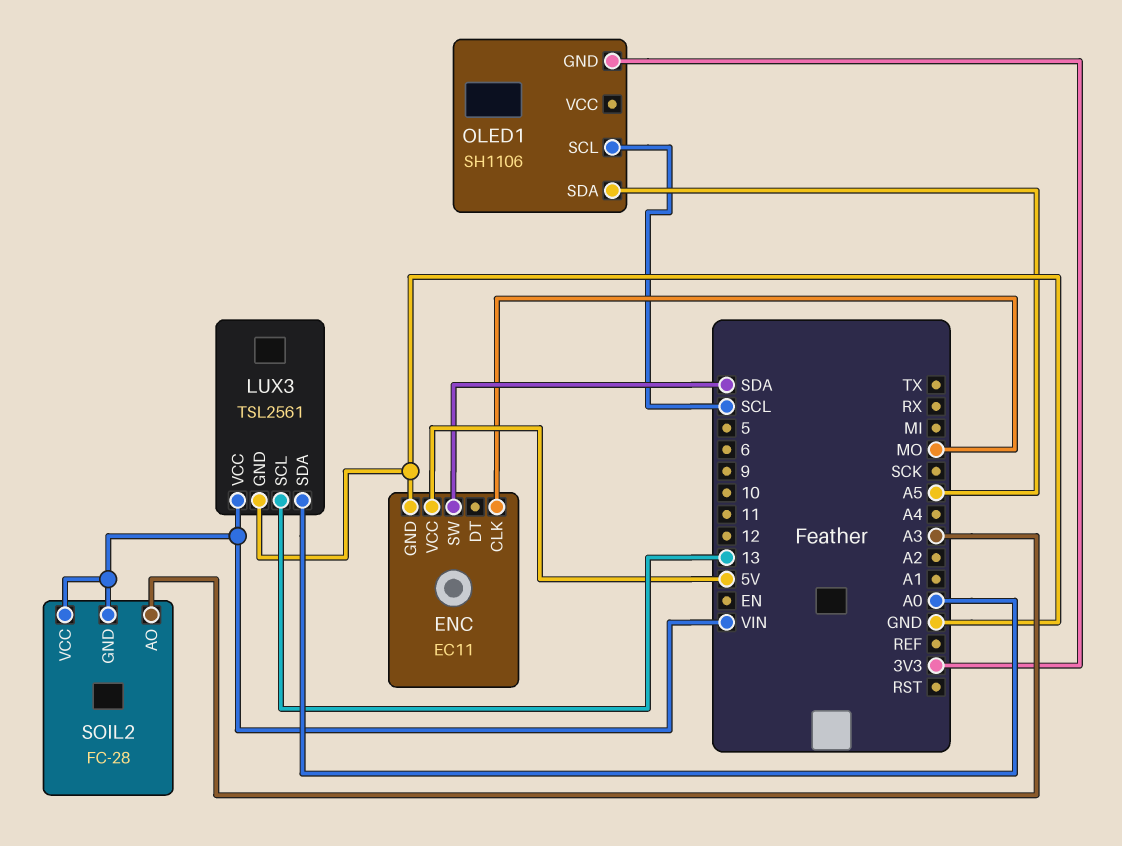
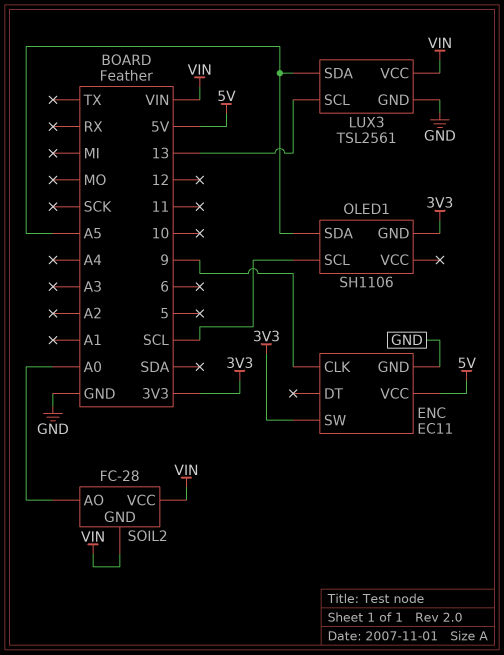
ENC pin CLK: MO -> 9
ENC pin SW: SDA -> 3V3
LUX3 pin SDA: A0 -> A5
SOIL2 pin AO: A3 -> A0

